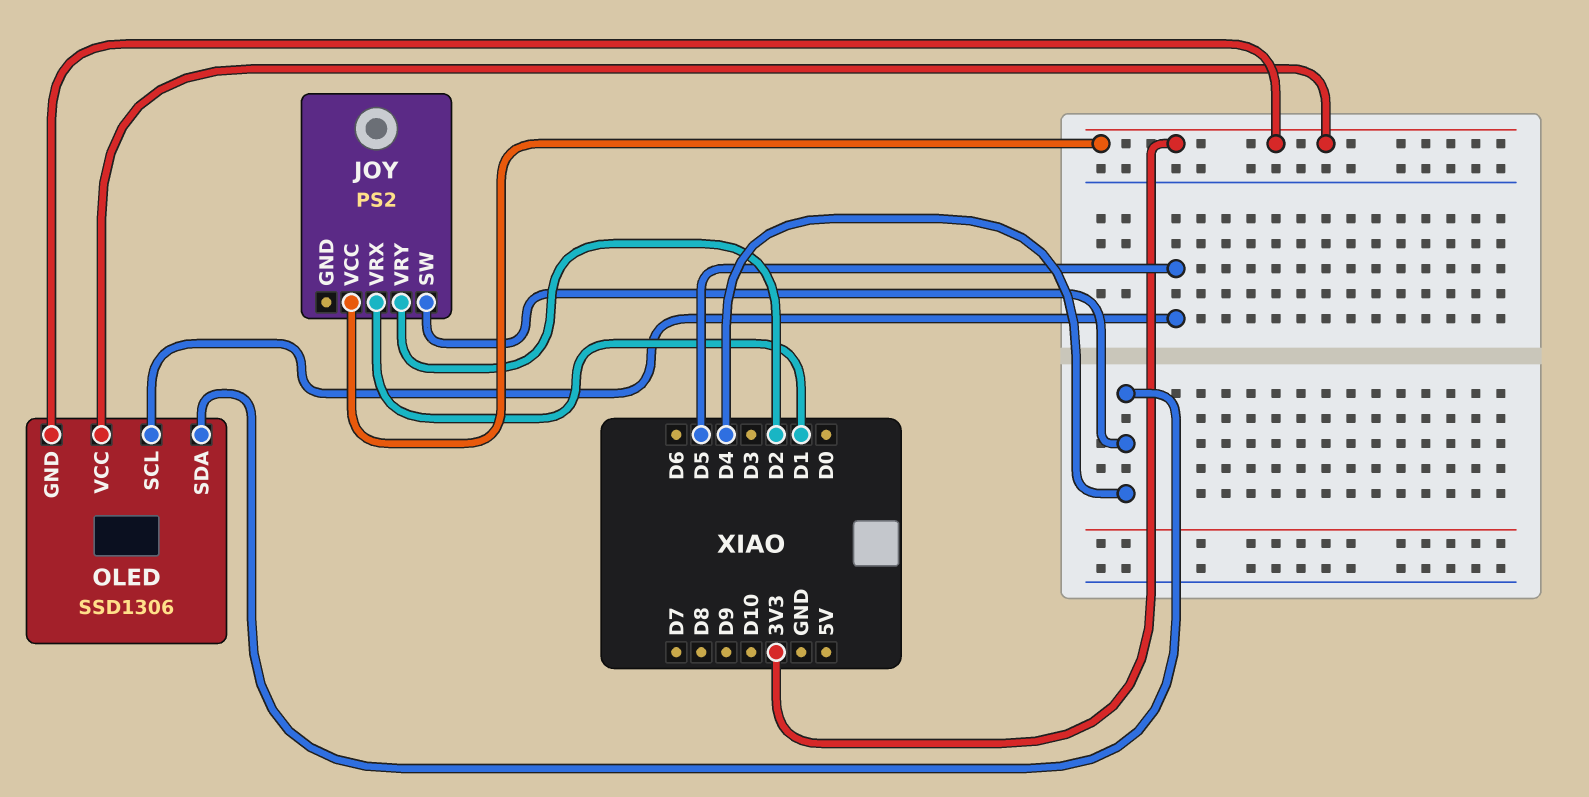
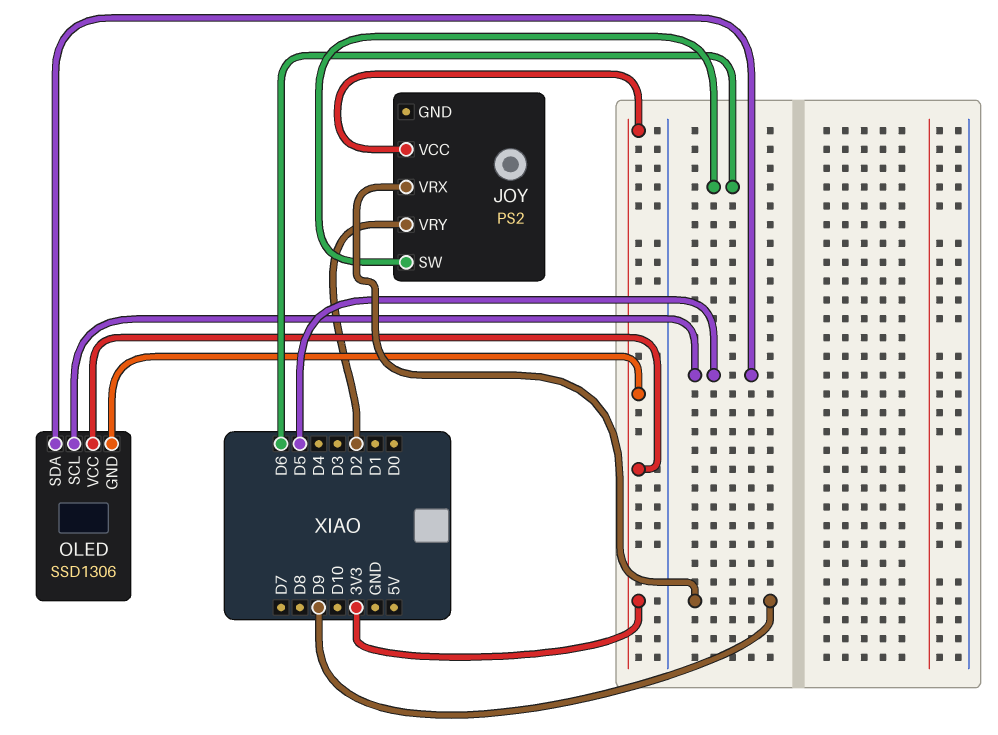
JOY pin SW: D4 -> D6
JOY pin VRX: D1 -> D9
OLED pin SDA: D4 -> D5

